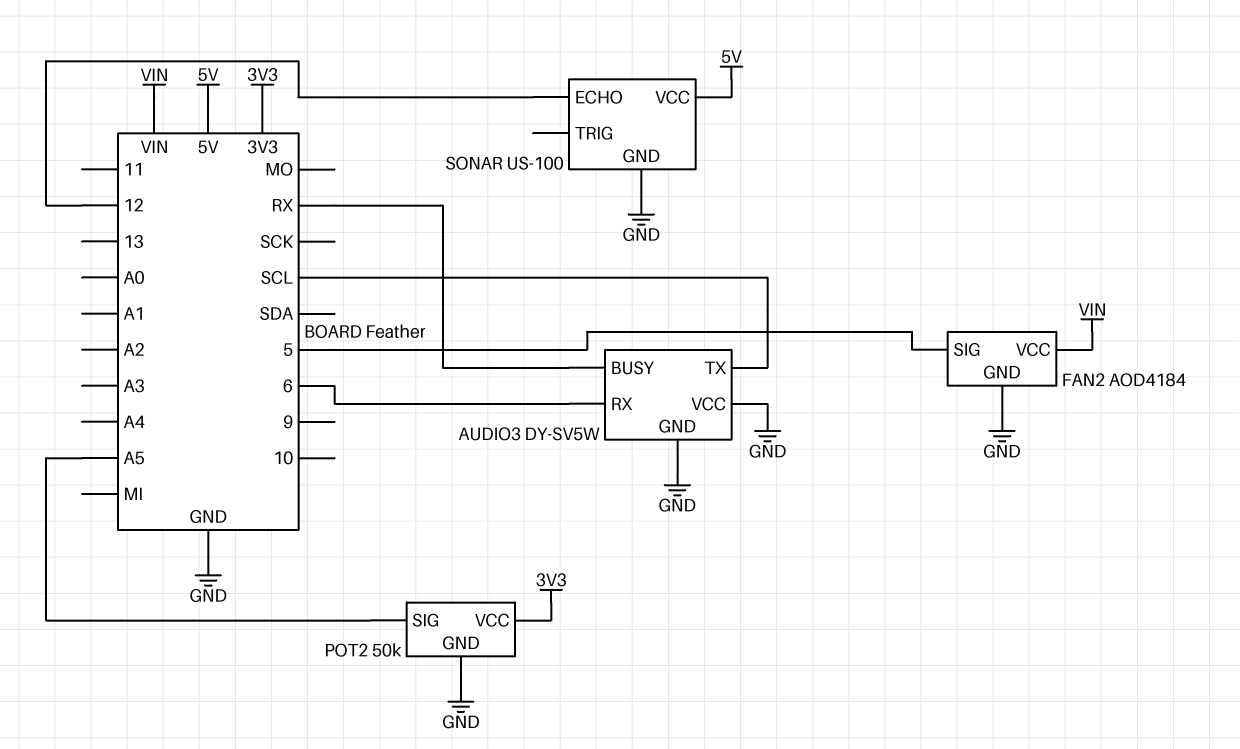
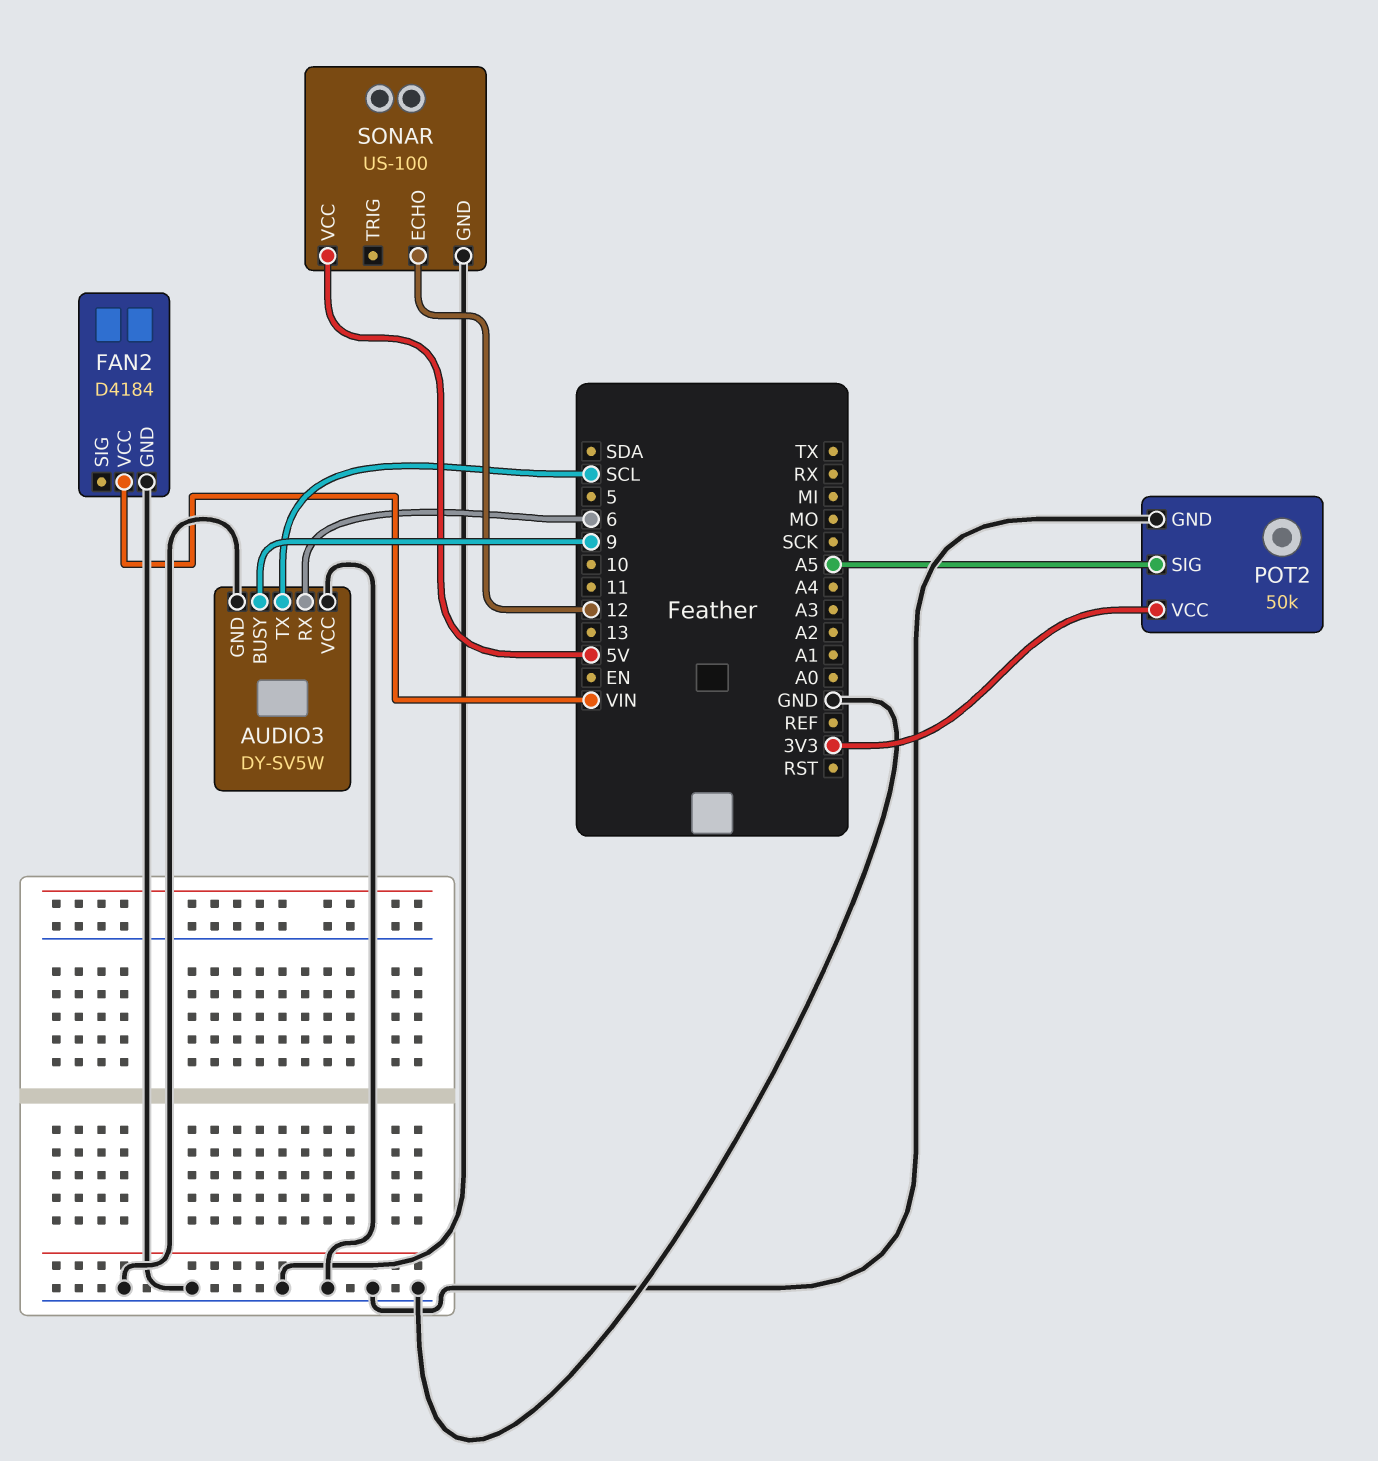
AUDIO3 pin BUSY: RX -> 9
FAN2: AOD4184 -> D4184
FAN2 pin SIG: 5 -> none

